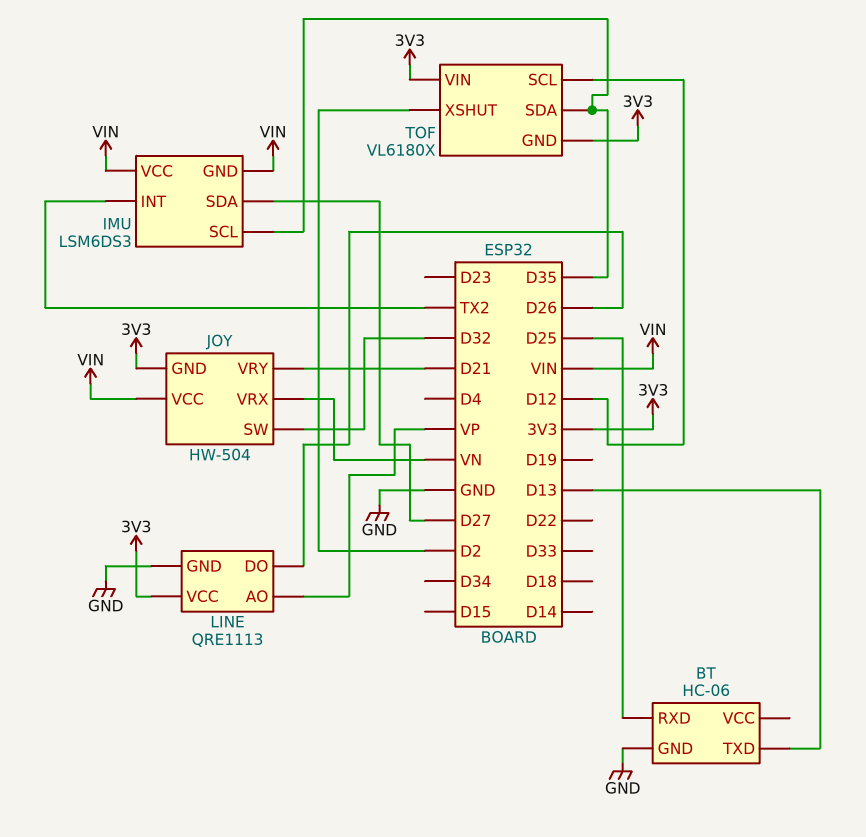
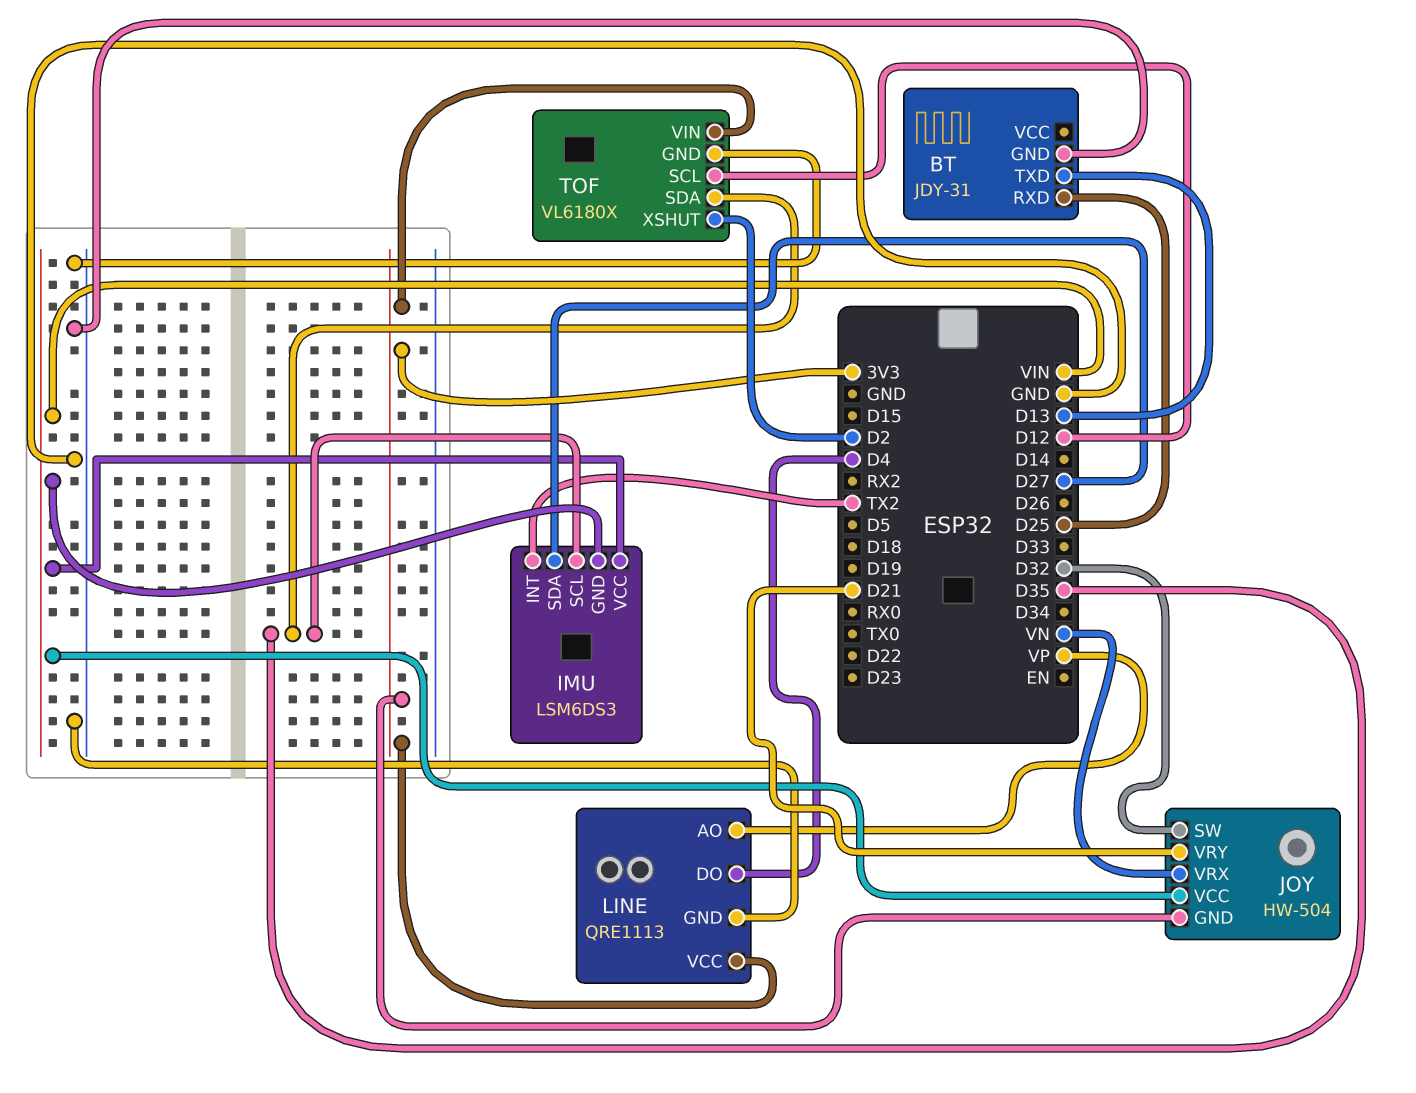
BT: HC-06 -> JDY-31
LINE pin DO: D26 -> D4
TOF pin GND: 3V3 -> GND

